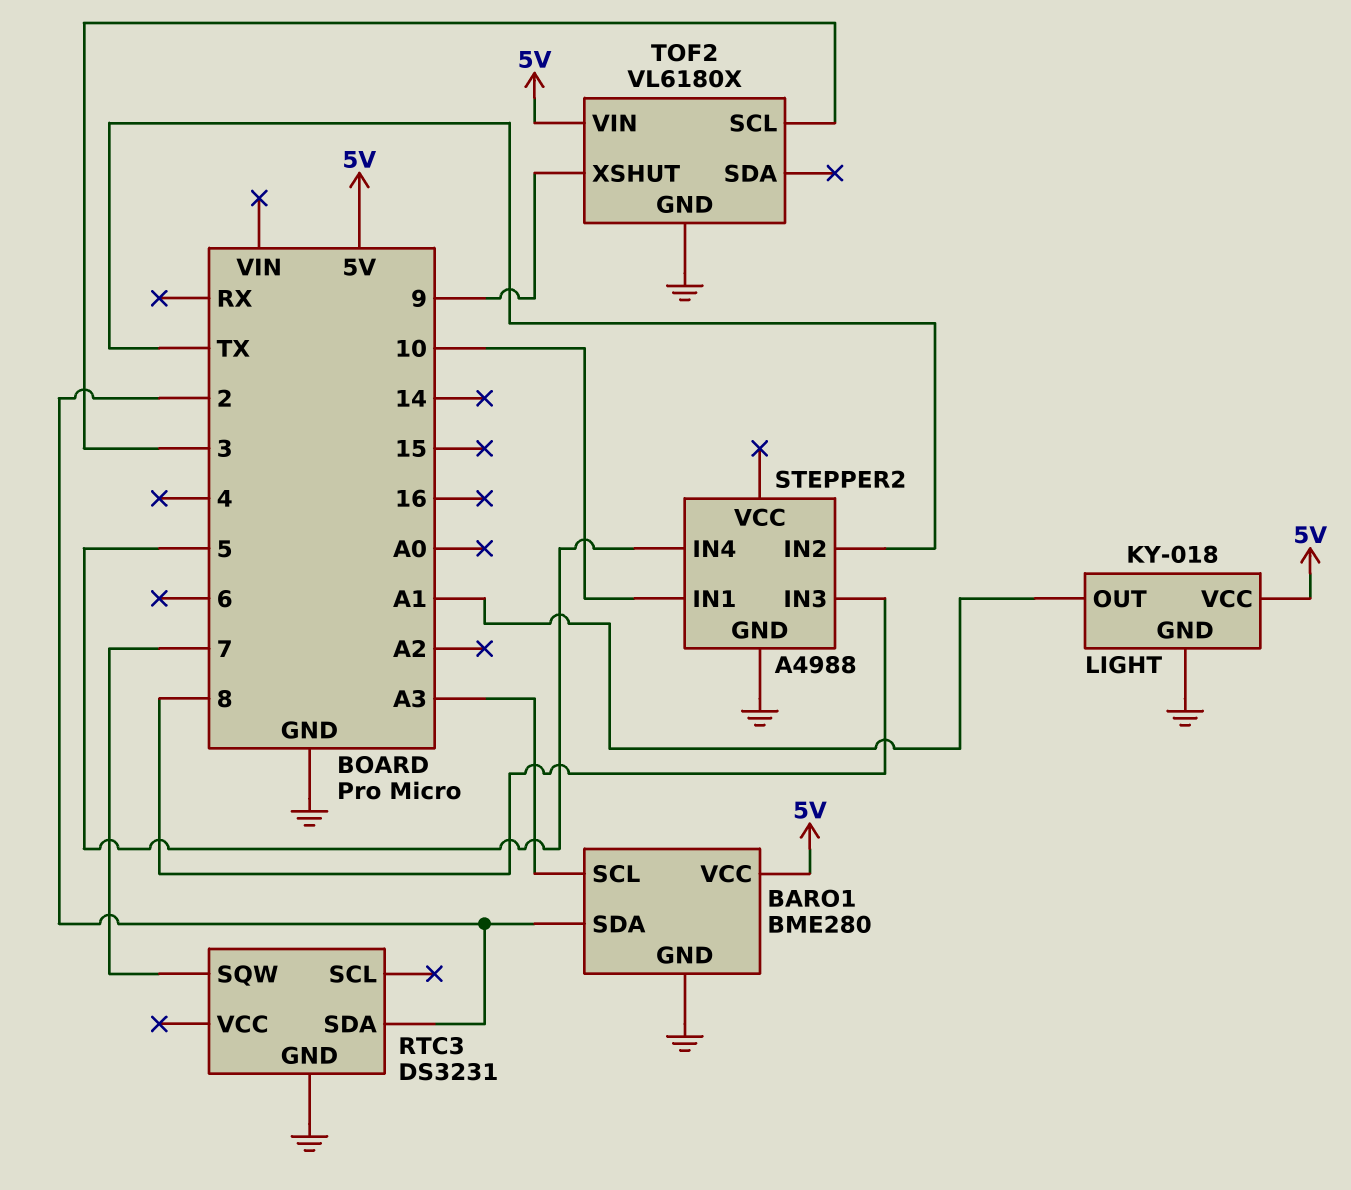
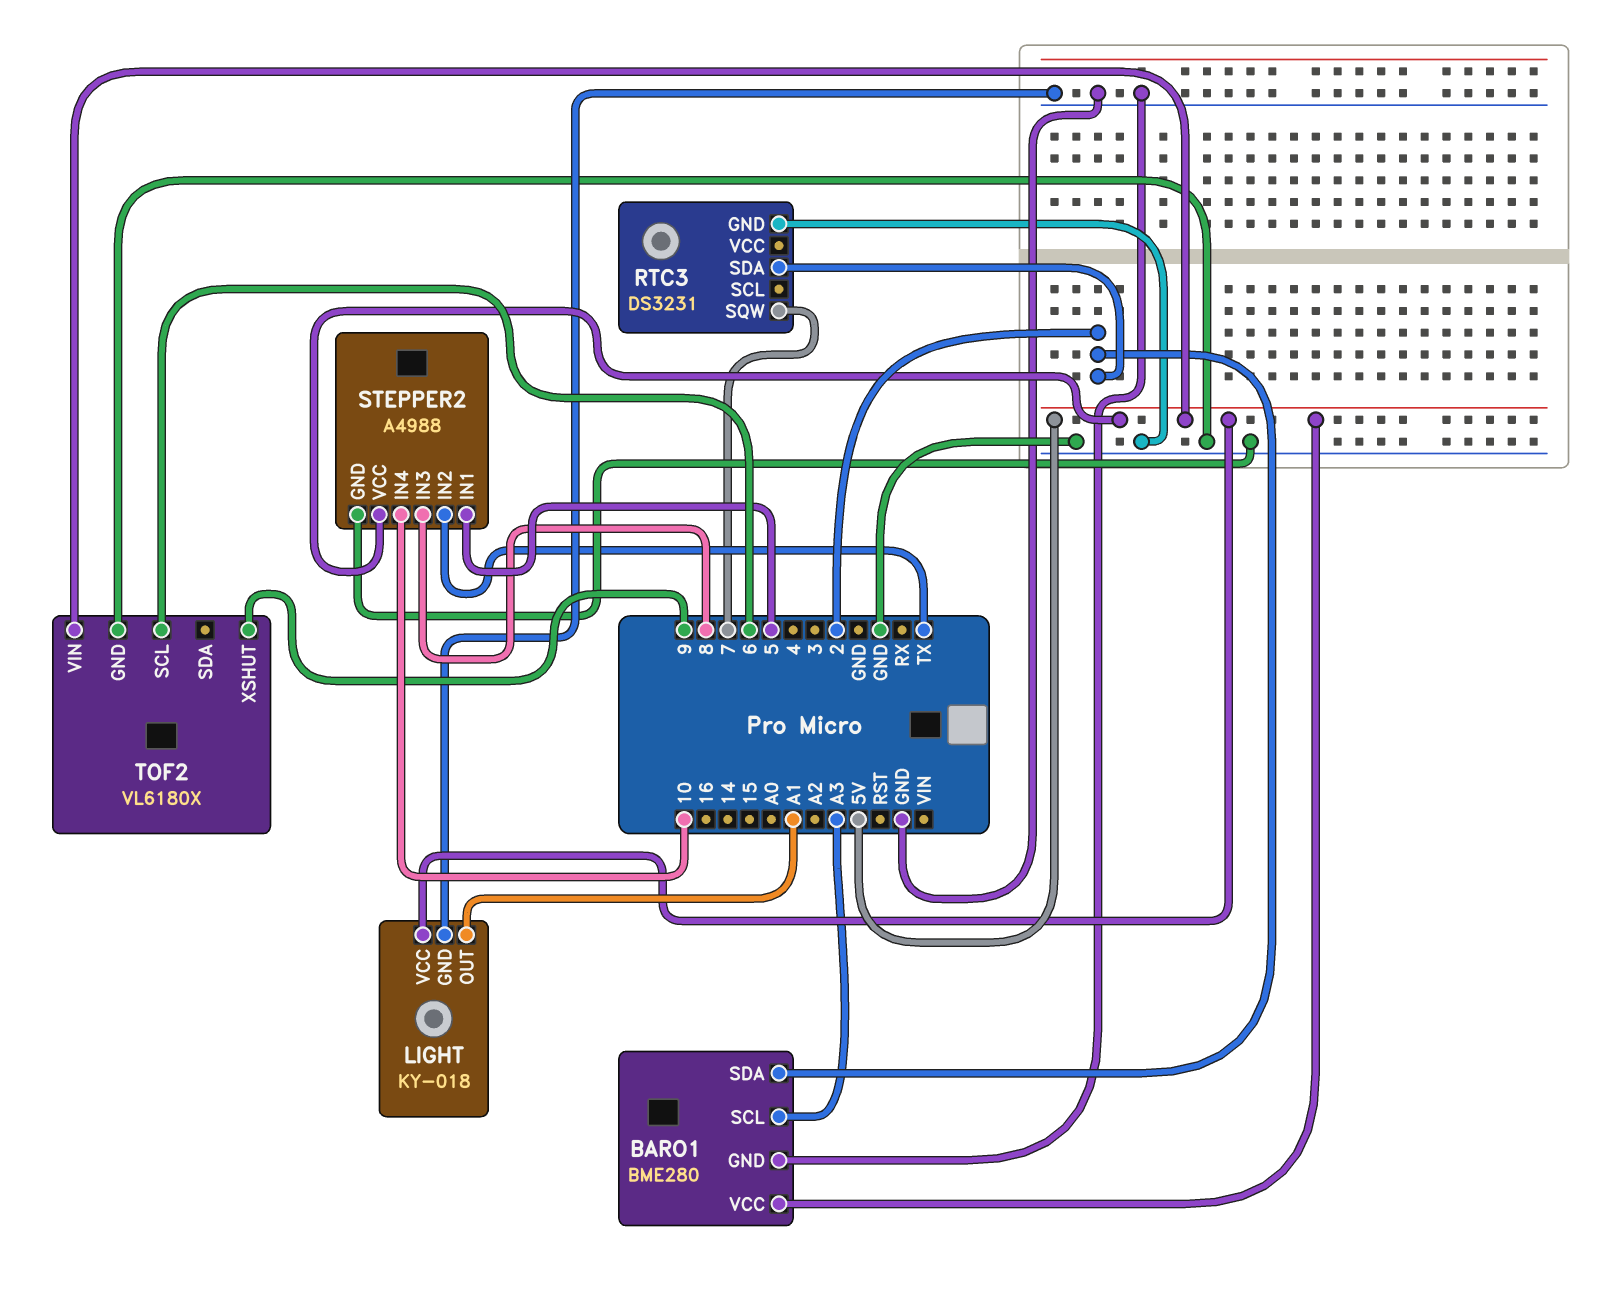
STEPPER2 pin IN1: 10 -> 5
STEPPER2 pin IN4: 5 -> 10
STEPPER2 pin VCC: none -> 5V
TOF2 pin SCL: 3 -> 6

